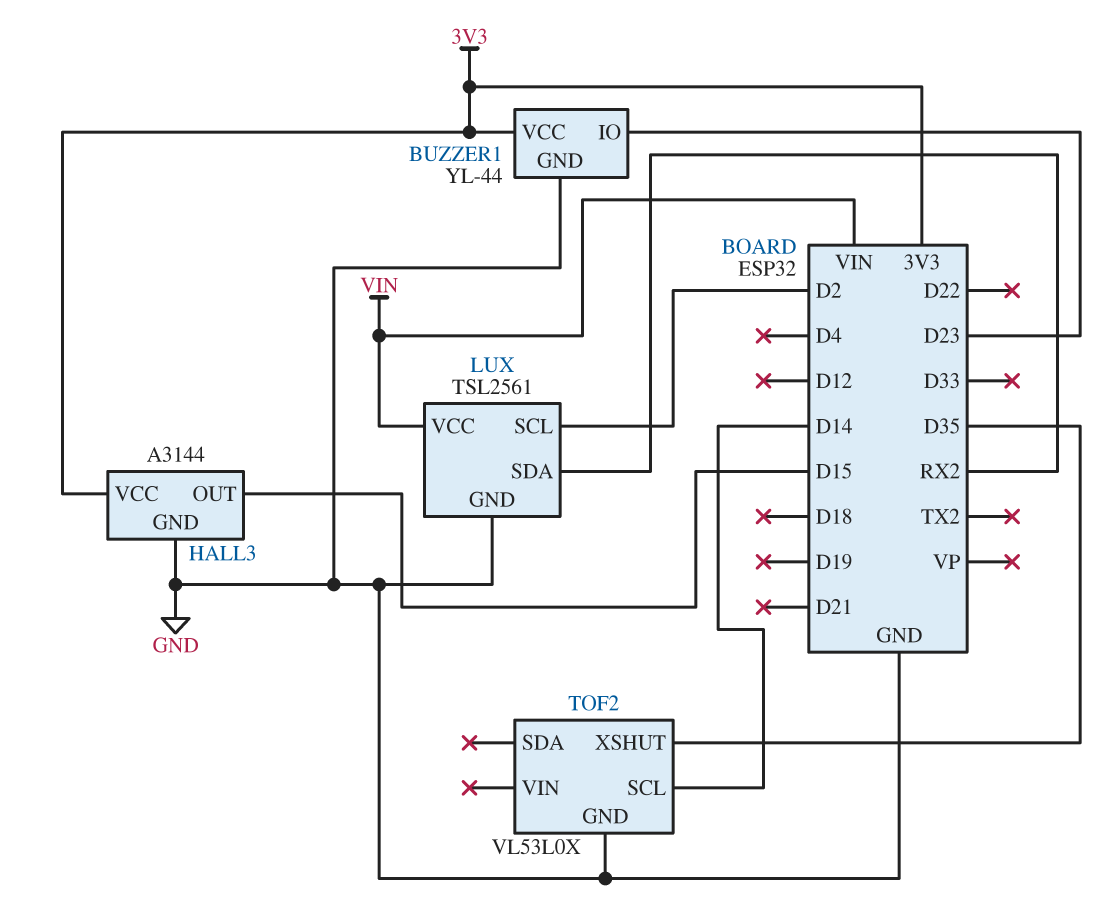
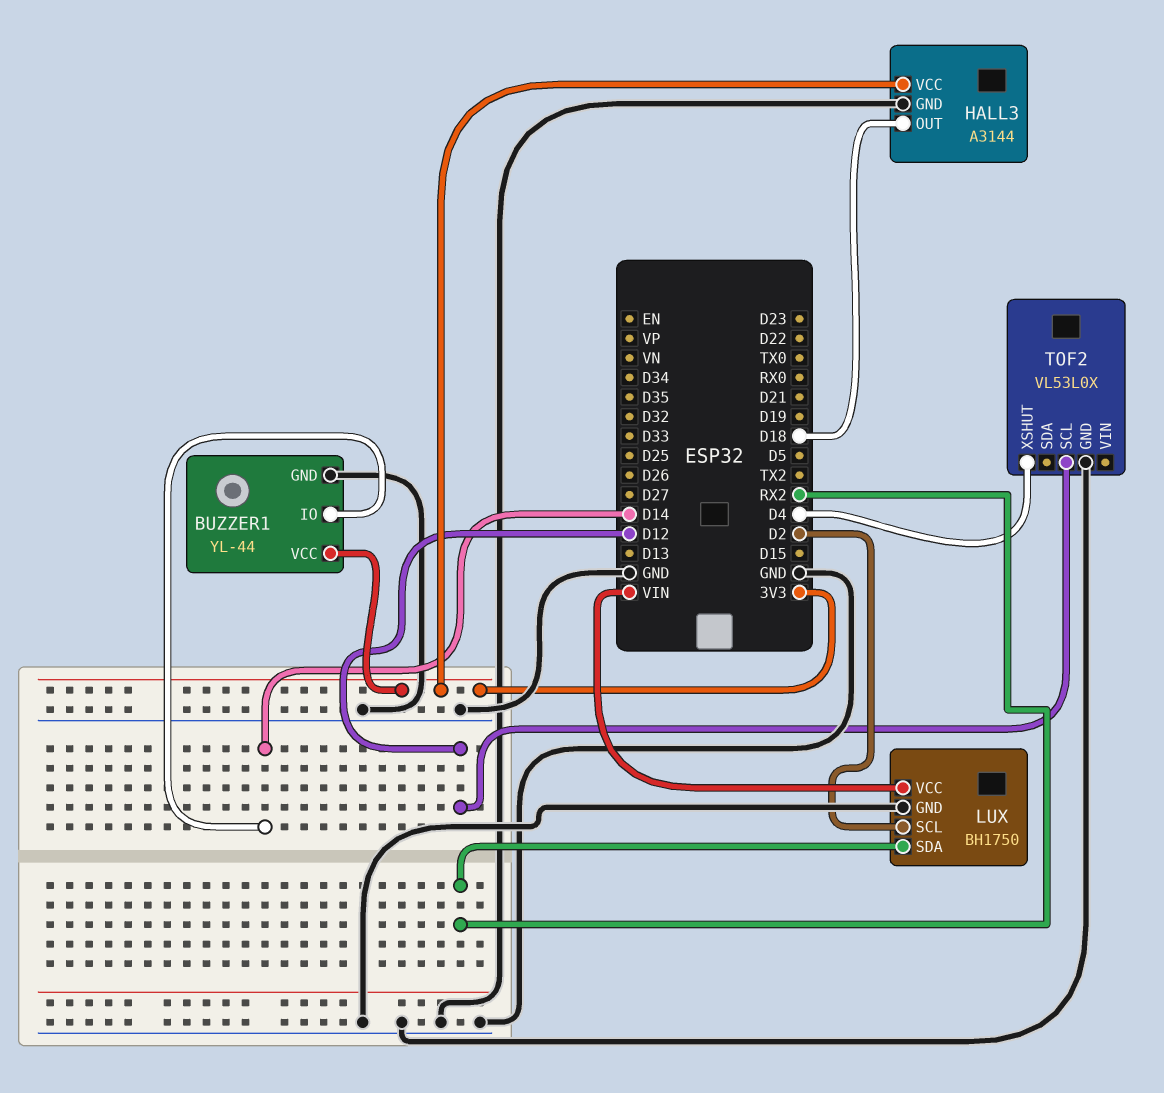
BUZZER1 pin IO: D23 -> D14
HALL3 pin OUT: D15 -> D18
LUX: TSL2561 -> BH1750
TOF2 pin SCL: D14 -> D12
TOF2 pin XSHUT: D35 -> D4

